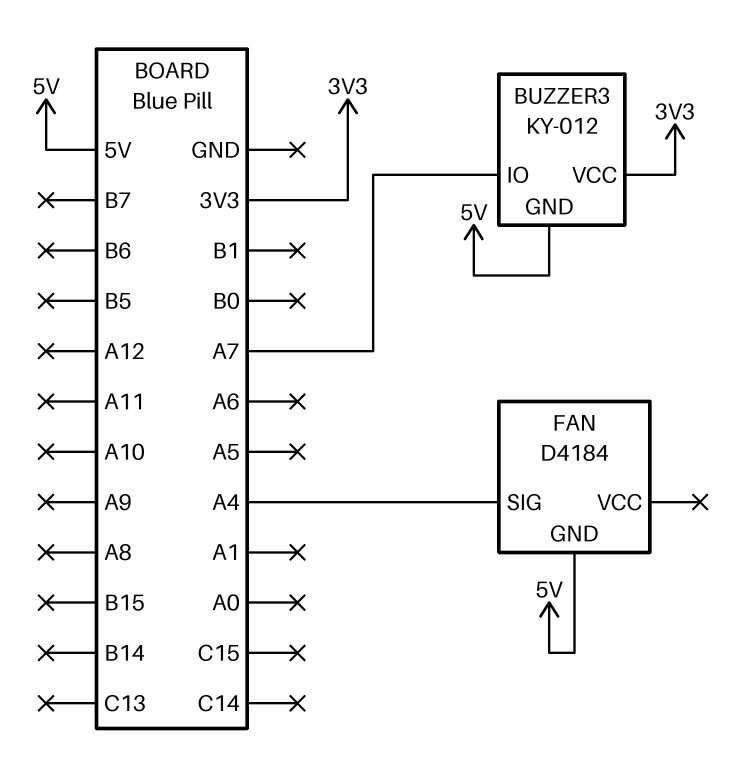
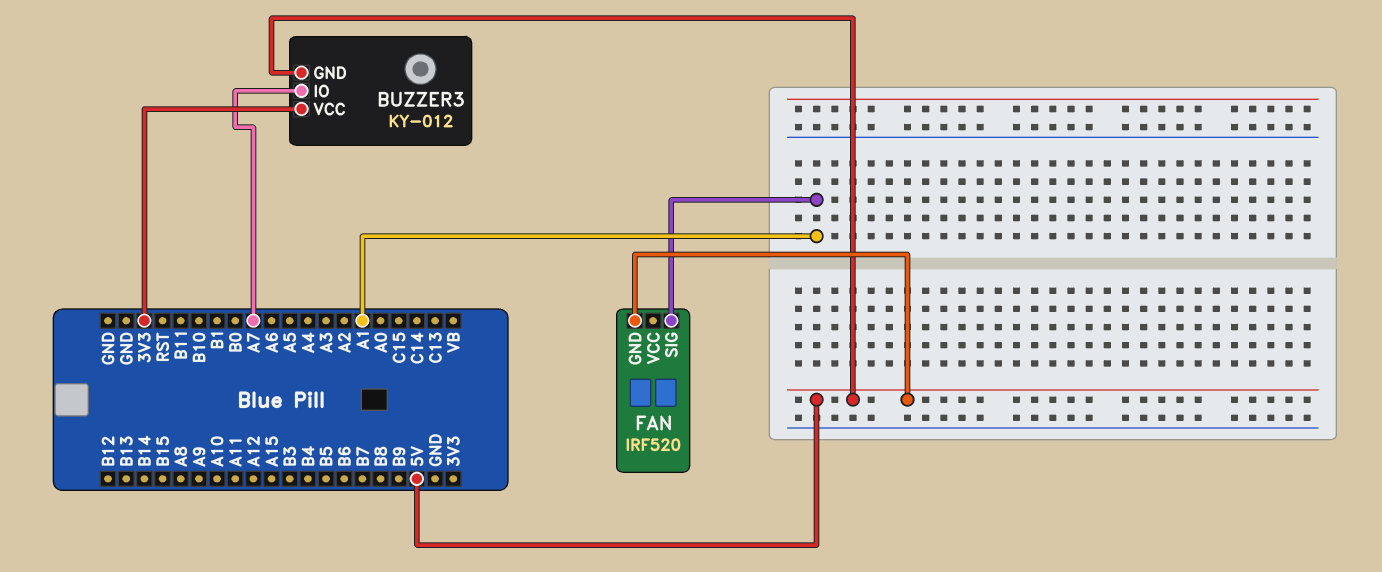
FAN: D4184 -> IRF520
FAN pin SIG: A4 -> A1

